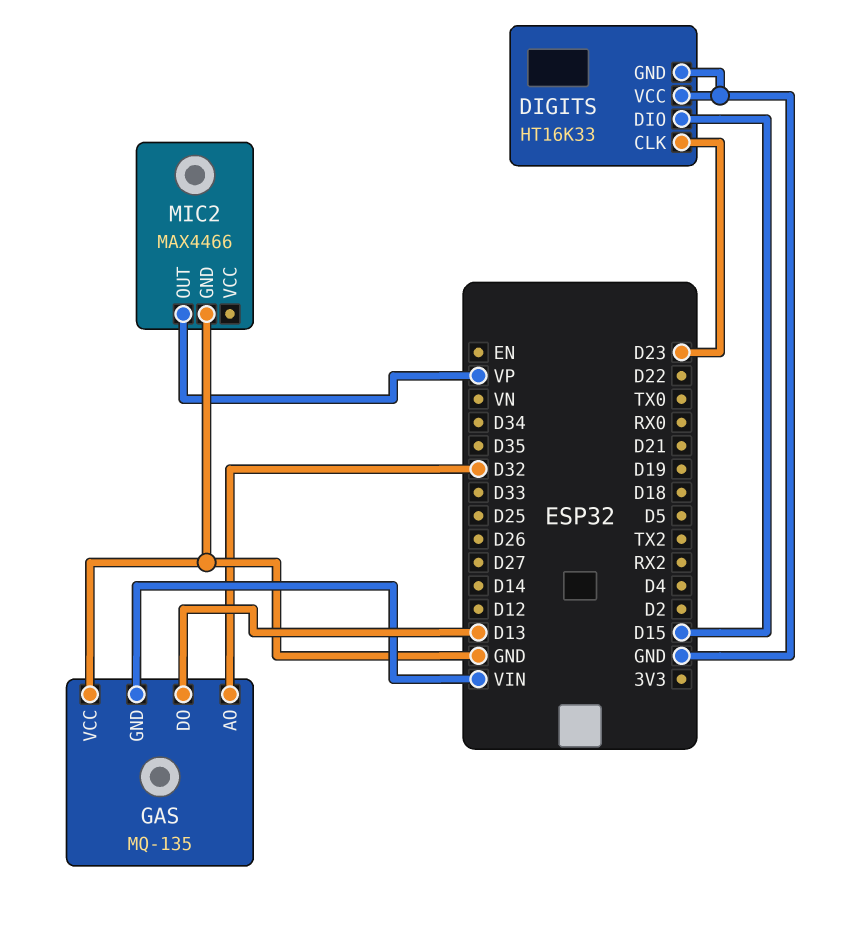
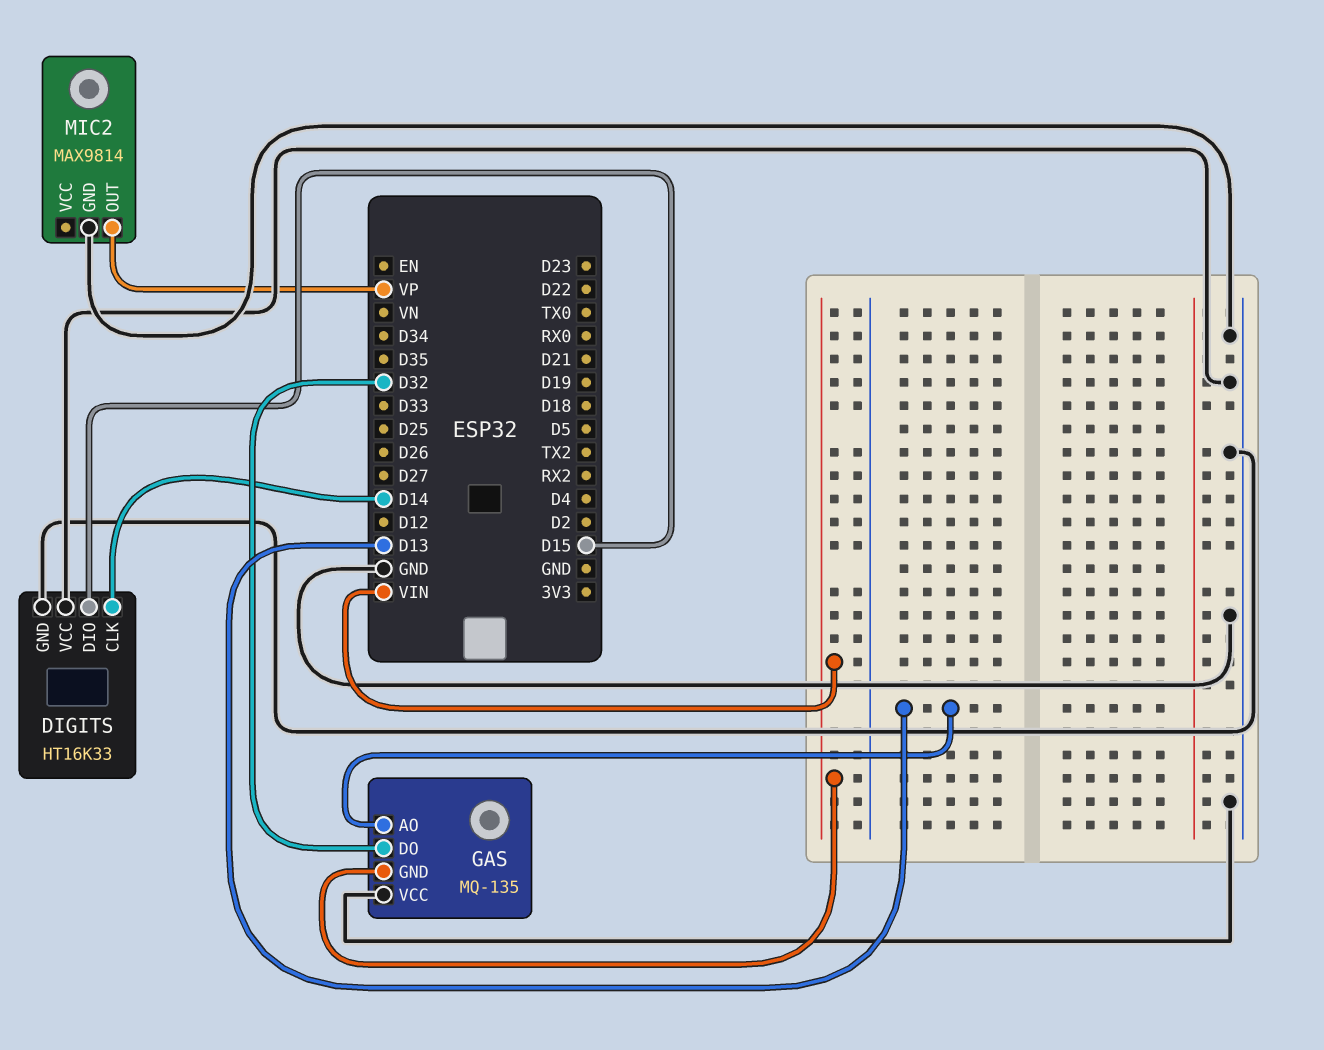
DIGITS pin CLK: D23 -> D14
GAS pin AO: D32 -> D13
GAS pin DO: D13 -> D32
MIC2: MAX4466 -> MAX9814

